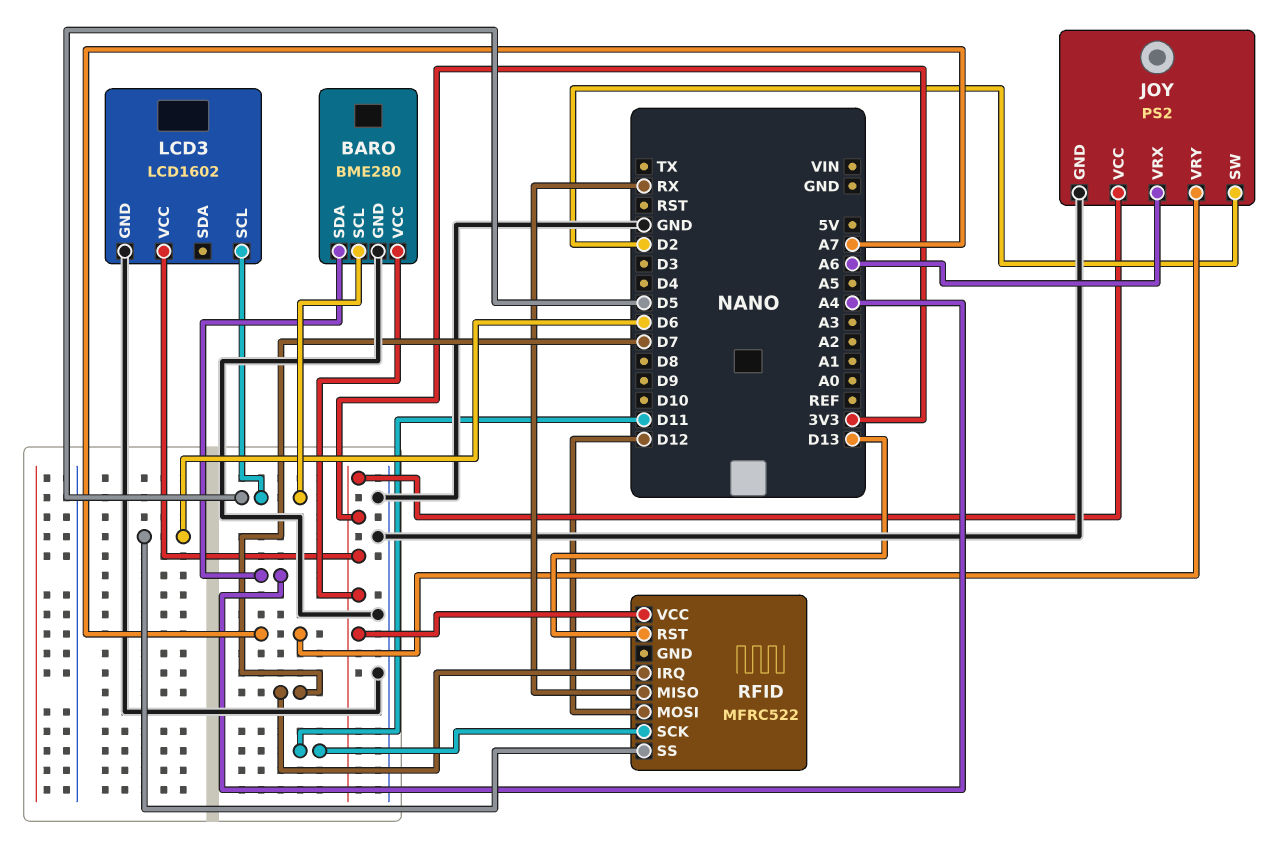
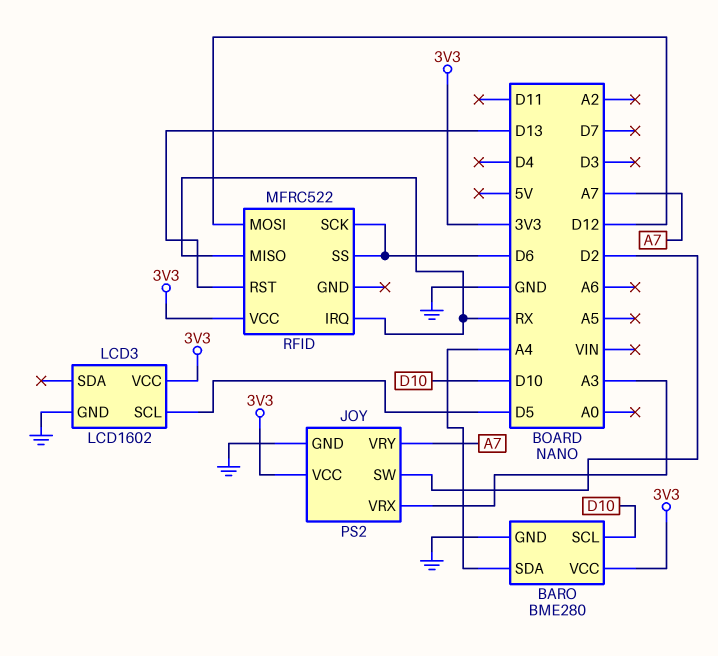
BARO pin SCL: D5 -> D10
JOY pin VRX: A6 -> A3
RFID pin IRQ: D7 -> RX
RFID pin SCK: D11 -> D6

